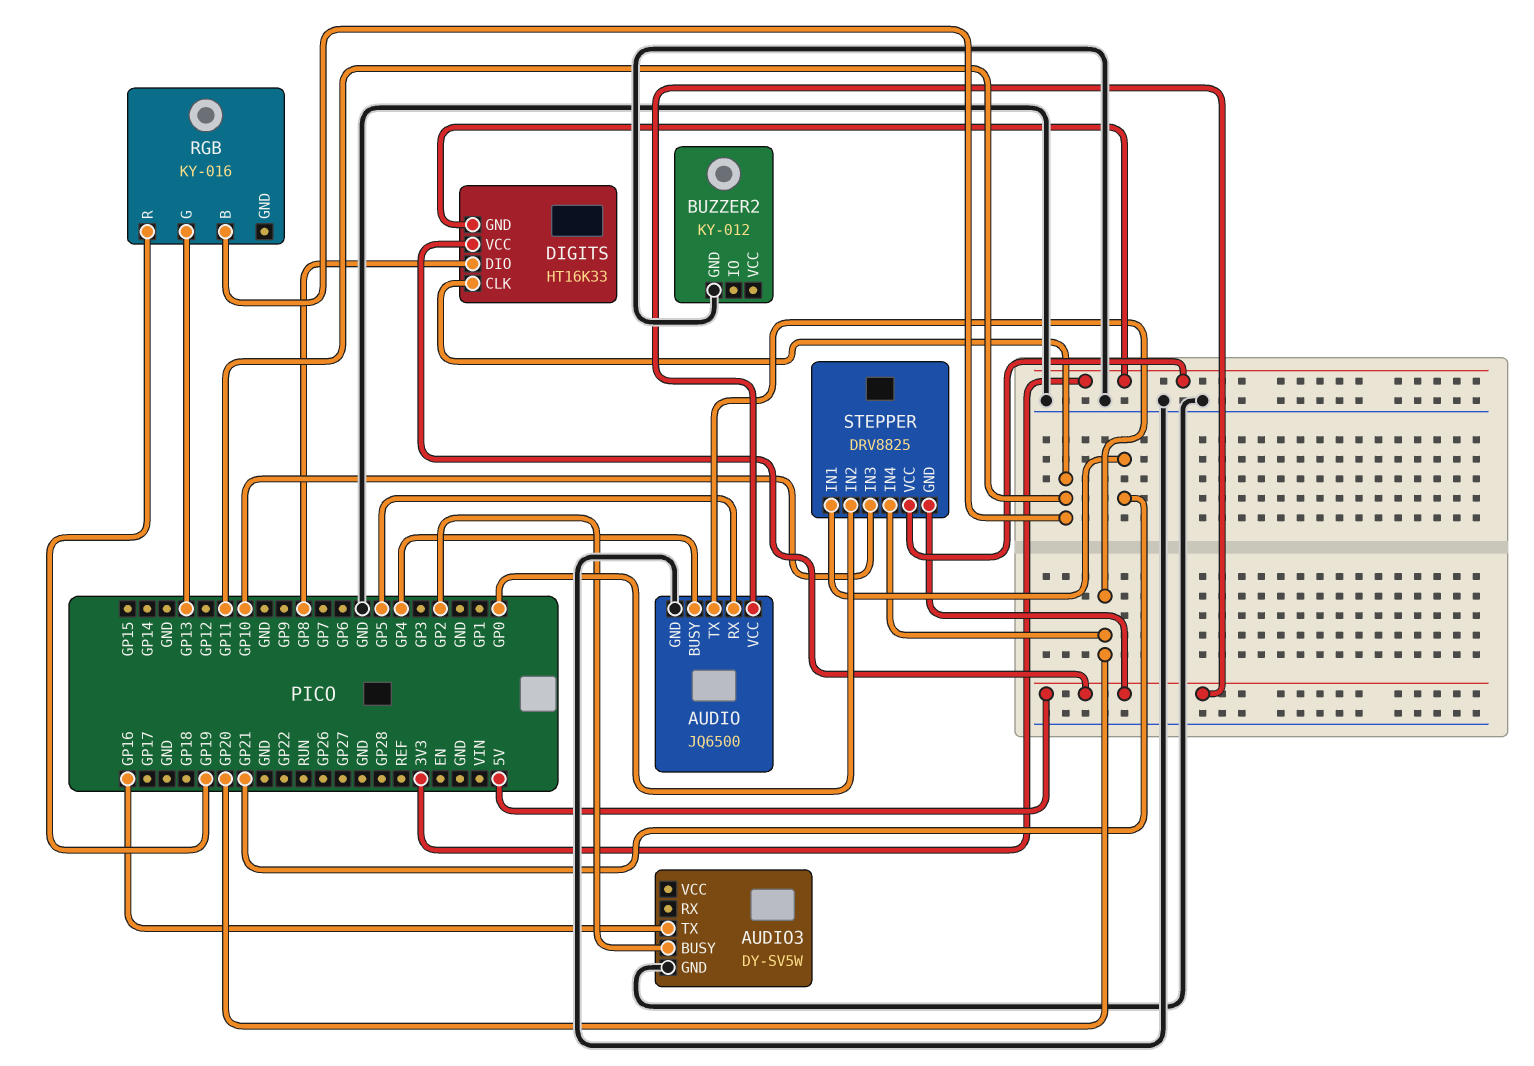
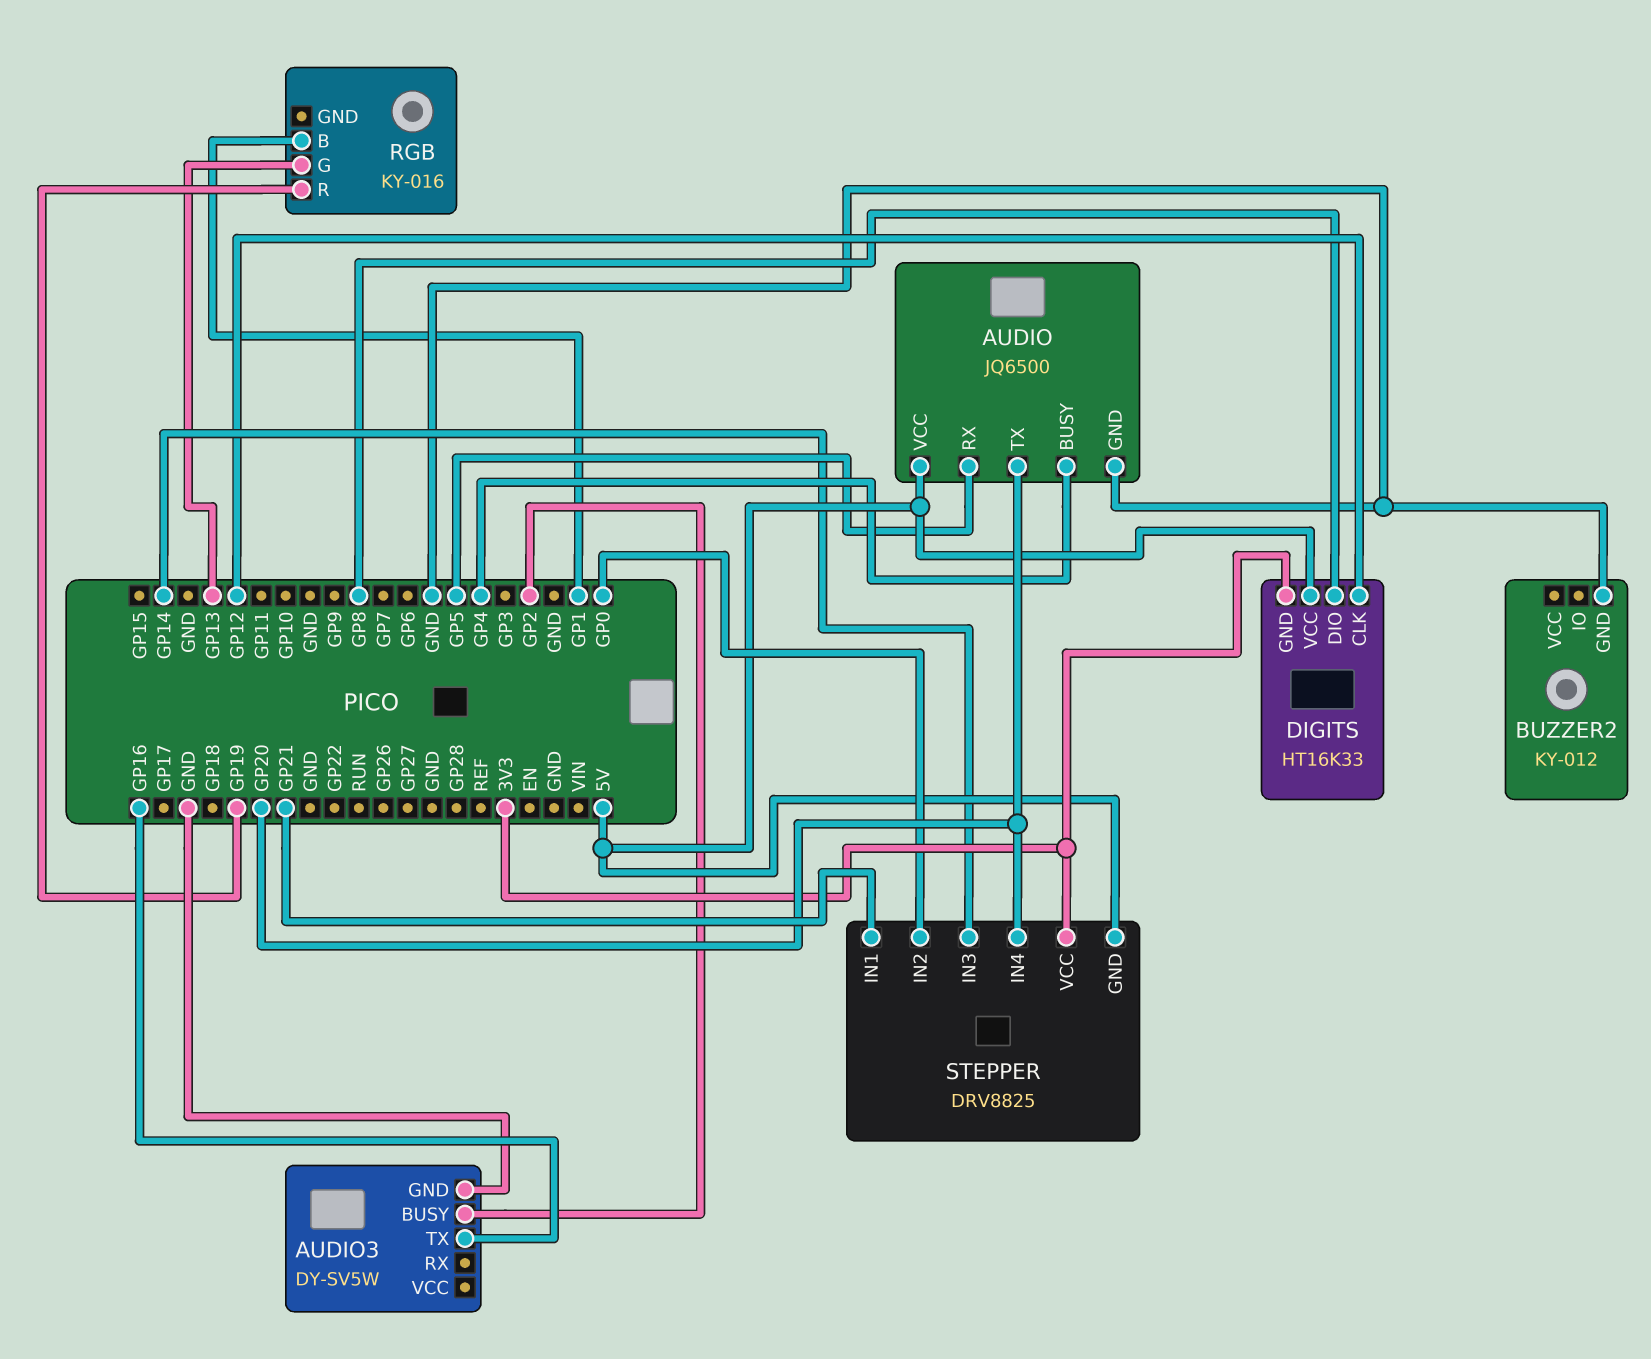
DIGITS pin CLK: GP11 -> GP12
RGB pin B: GP11 -> GP1
STEPPER pin IN3: GP10 -> GP14

